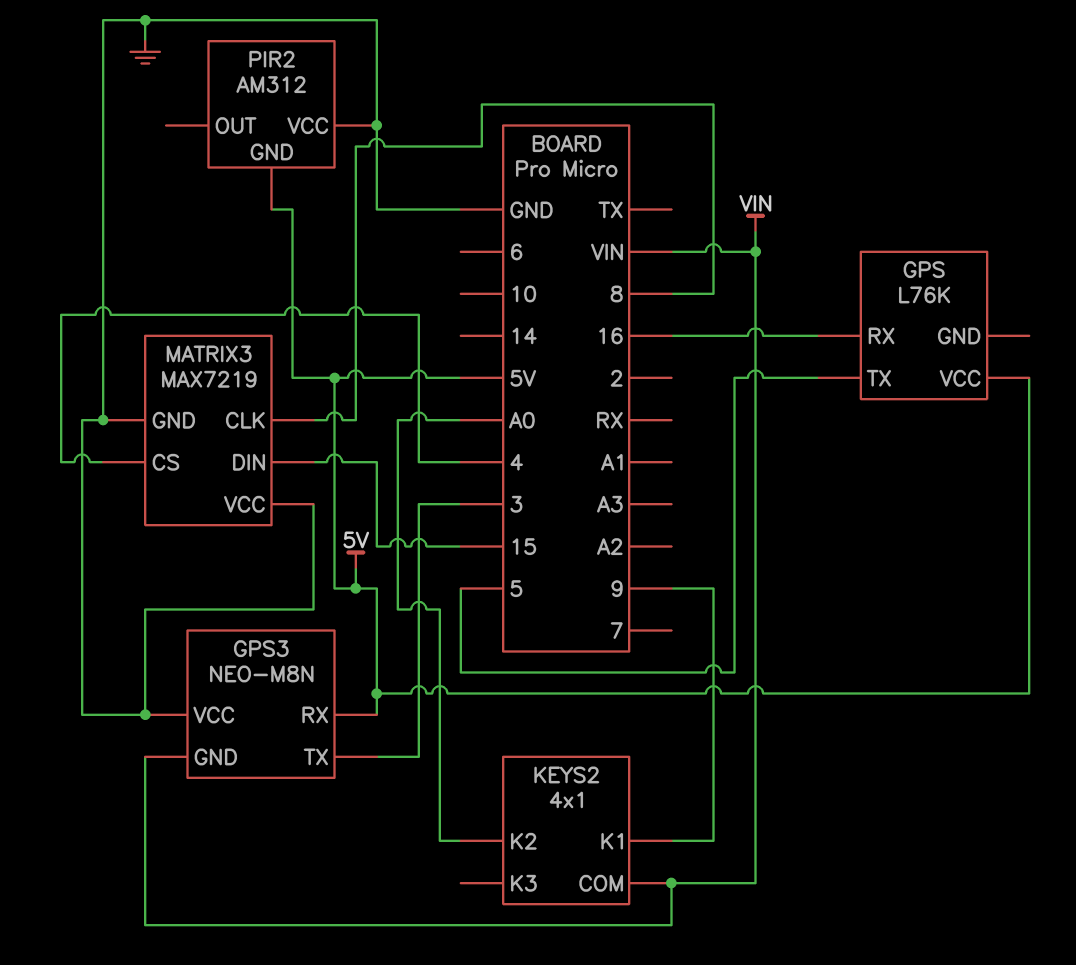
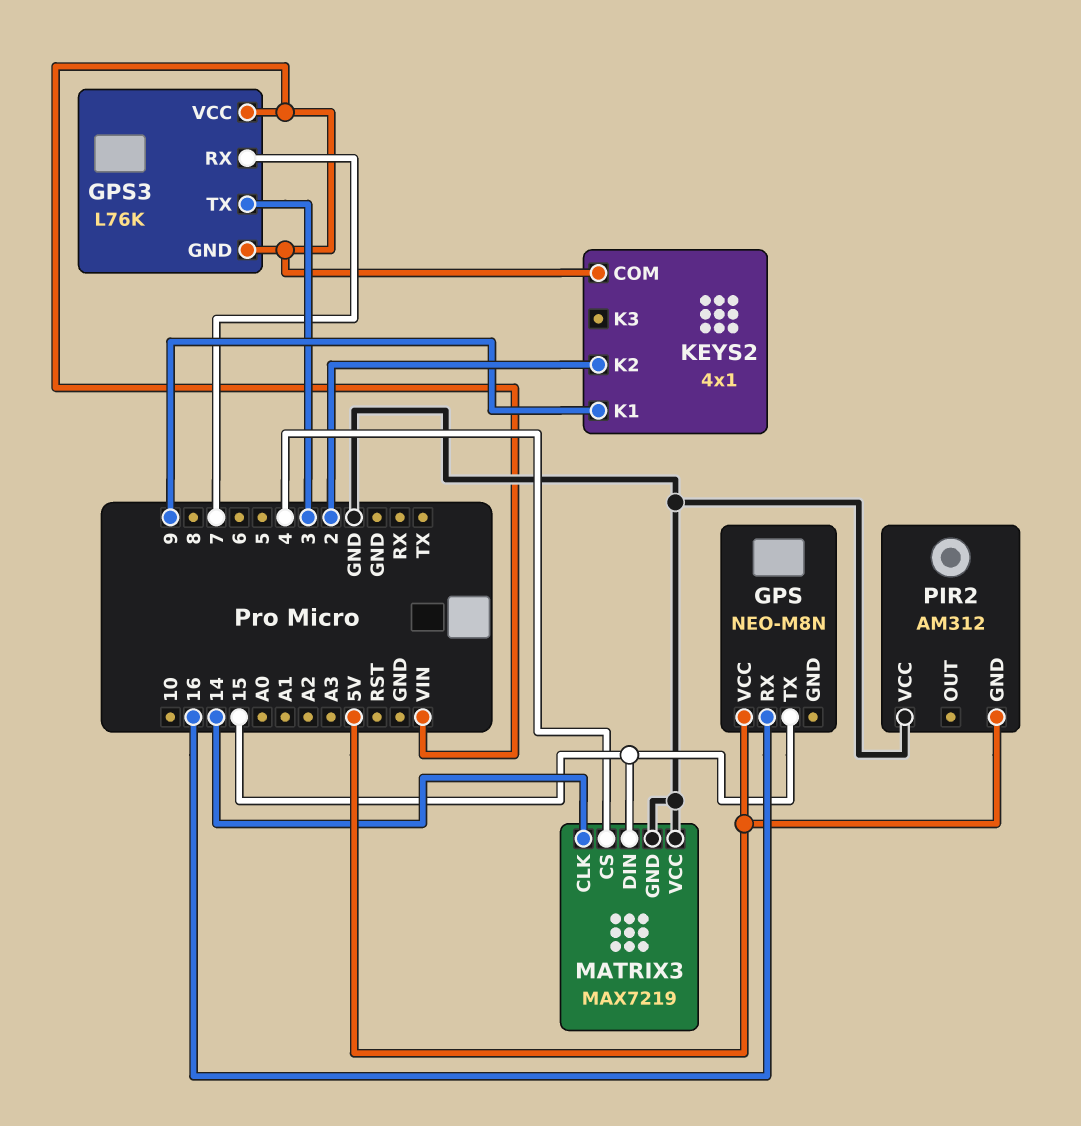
GPS: L76K -> NEO-M8N
GPS pin TX: 5 -> 15
GPS3: NEO-M8N -> L76K
GPS3 pin RX: 5V -> 7
GPS3 pin VCC: GND -> VIN
KEYS2 pin K2: A0 -> 2
MATRIX3 pin CLK: 8 -> 14

